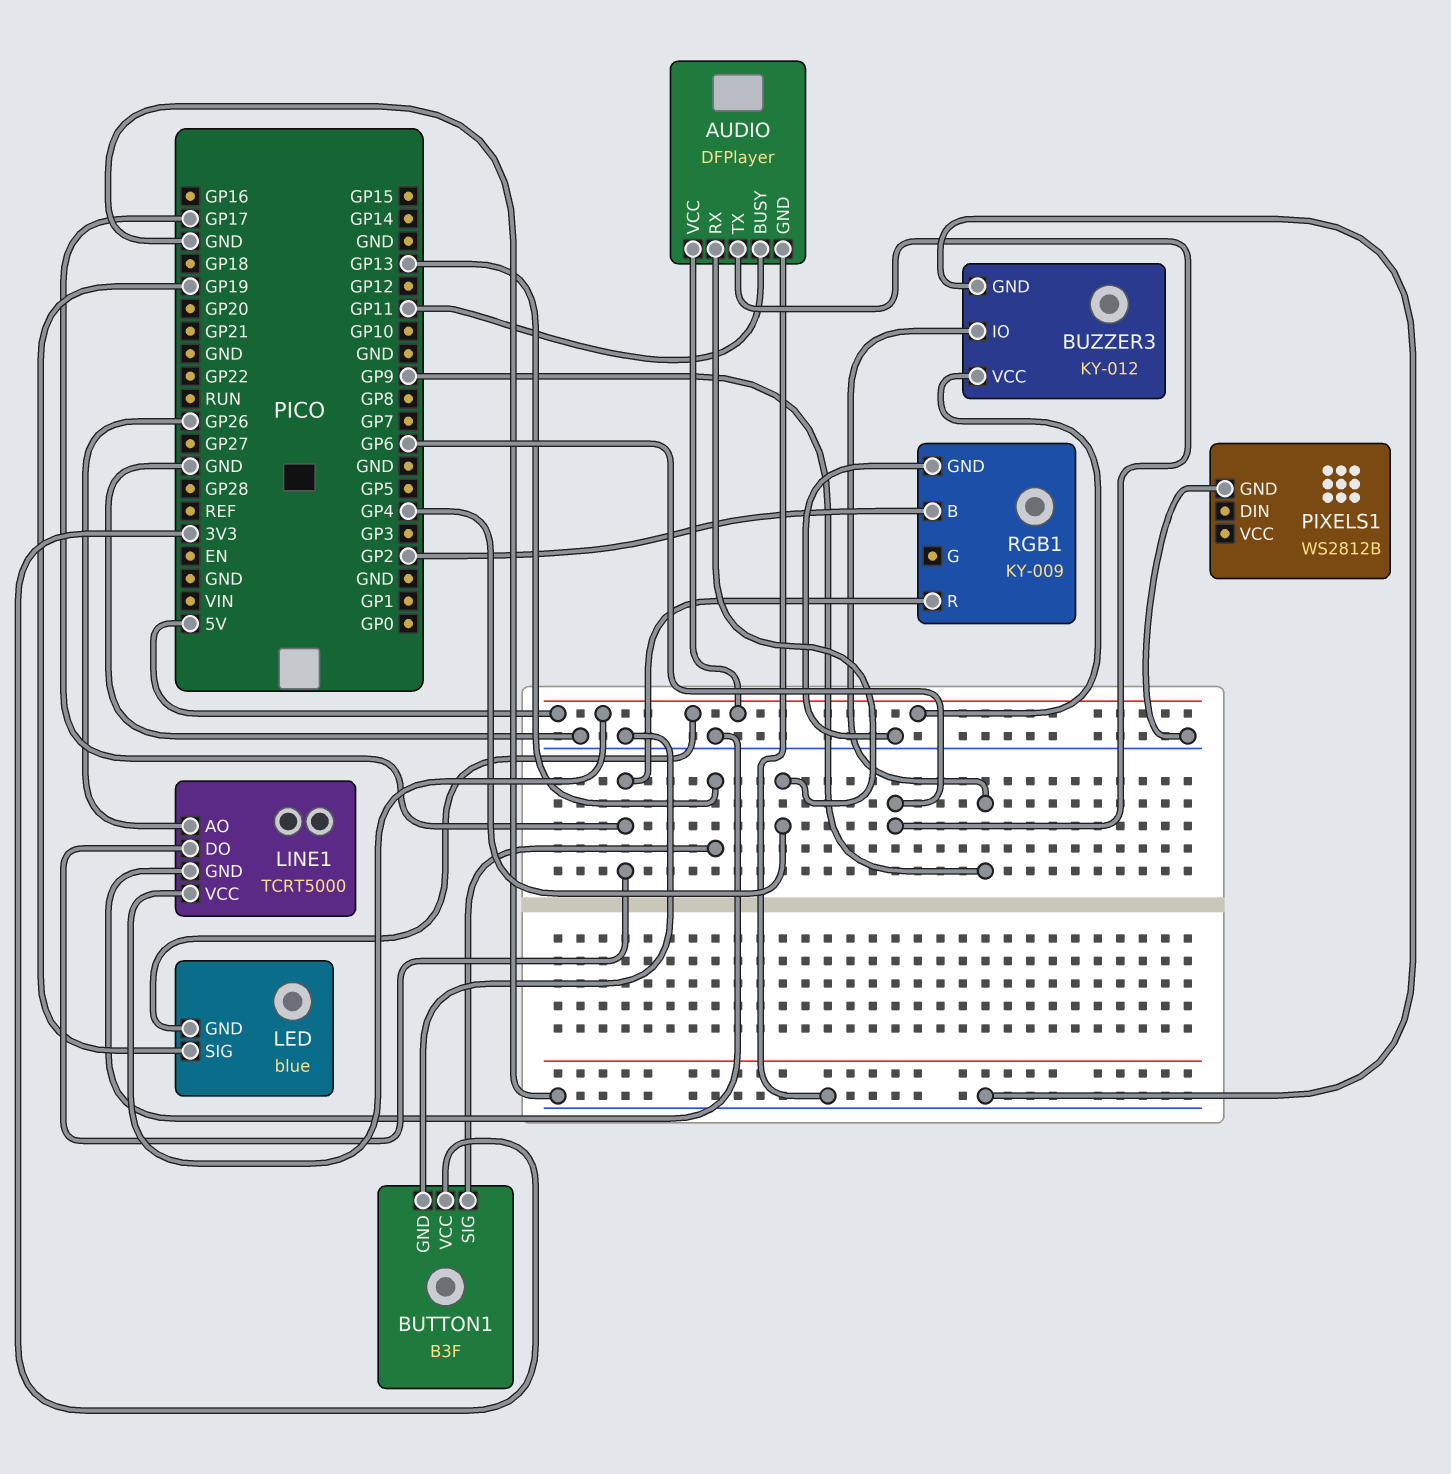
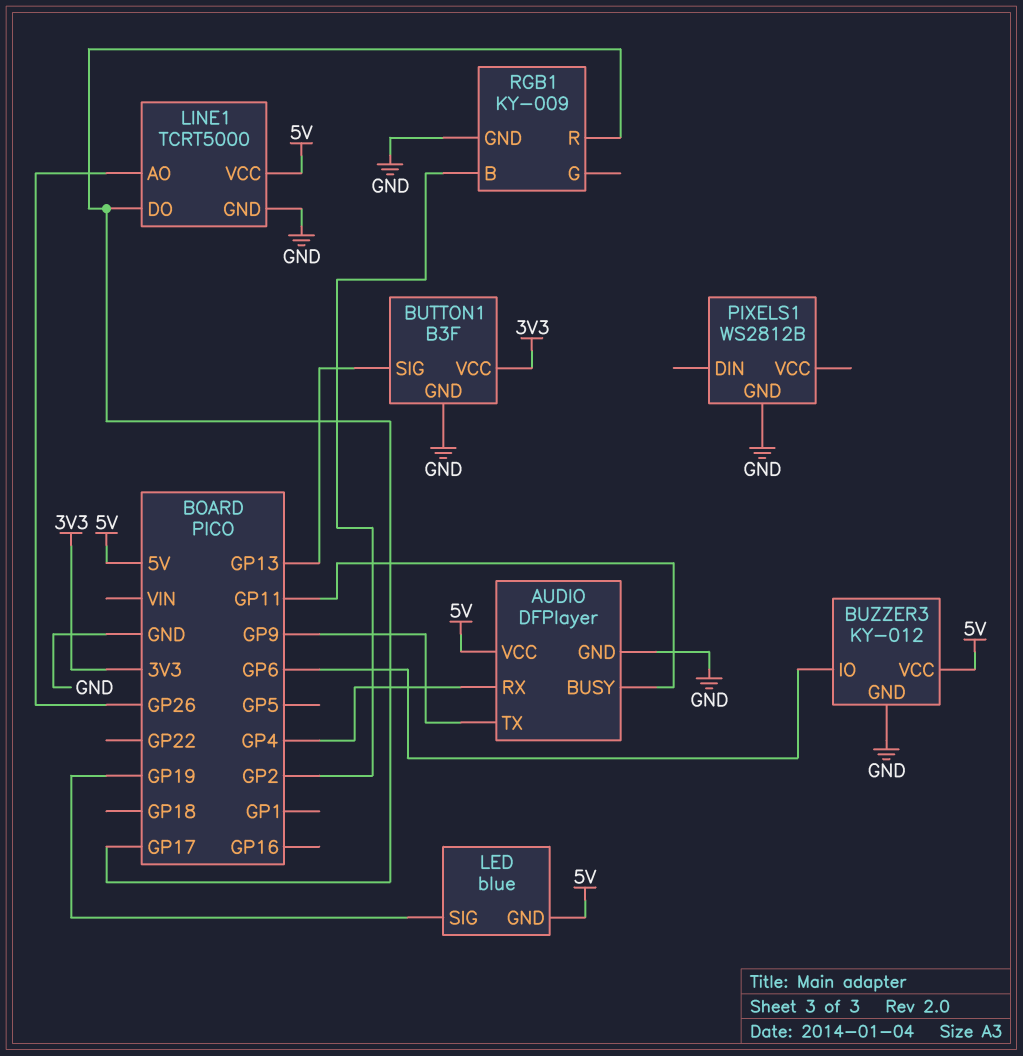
AUDIO pin TX: GP6 -> GP9
BUZZER3 pin IO: GP9 -> GP6

